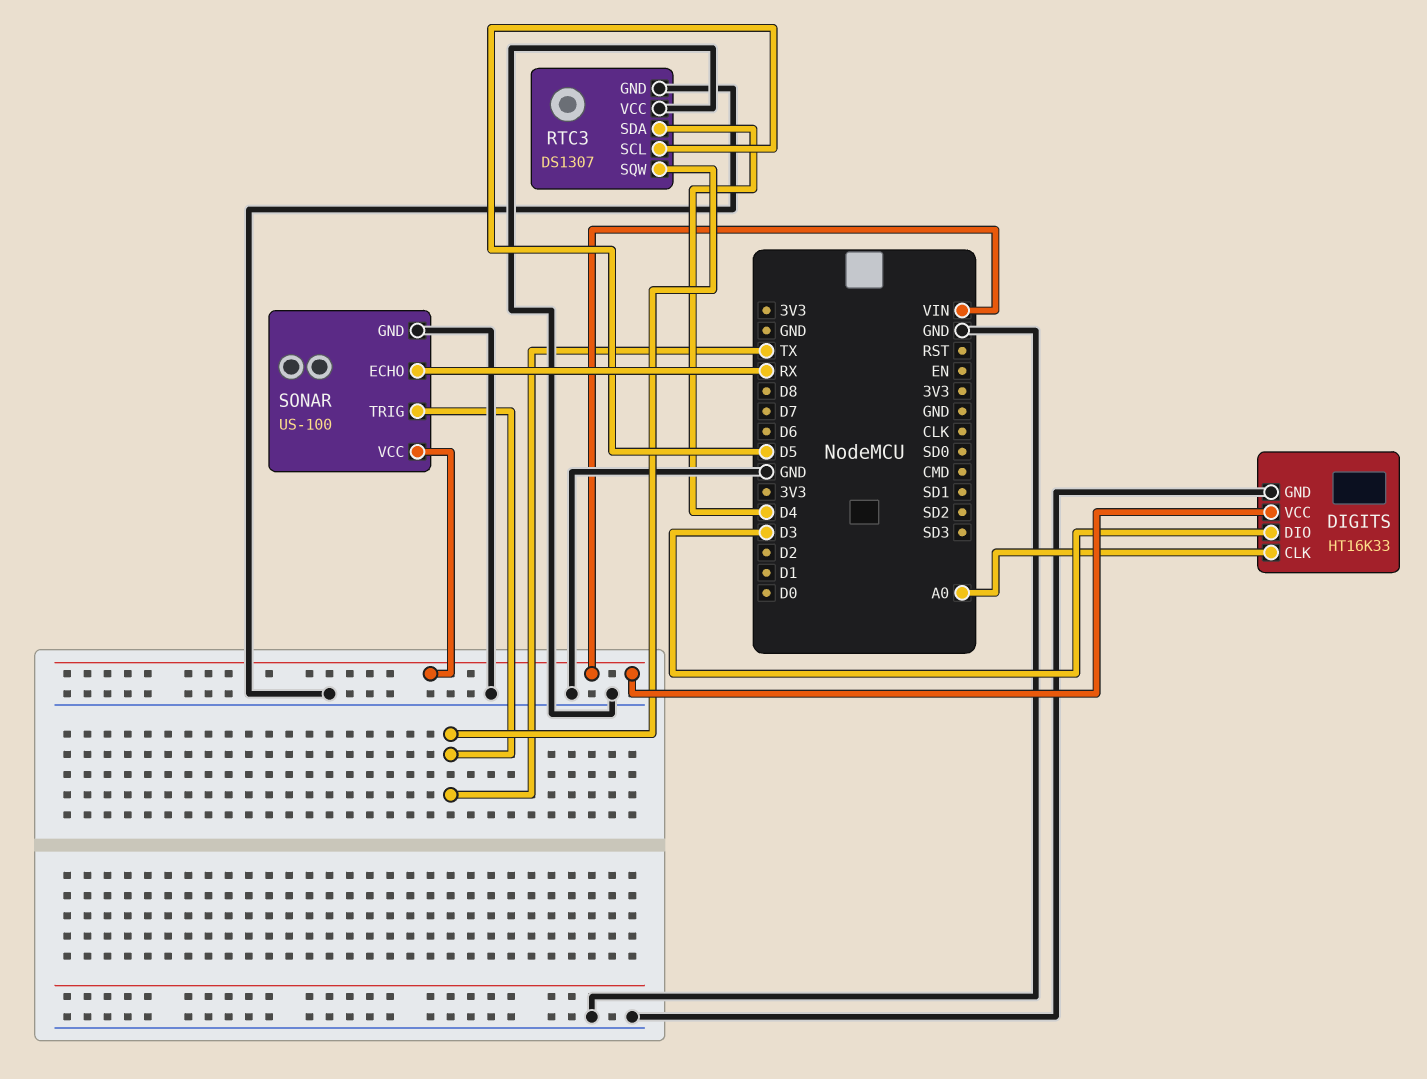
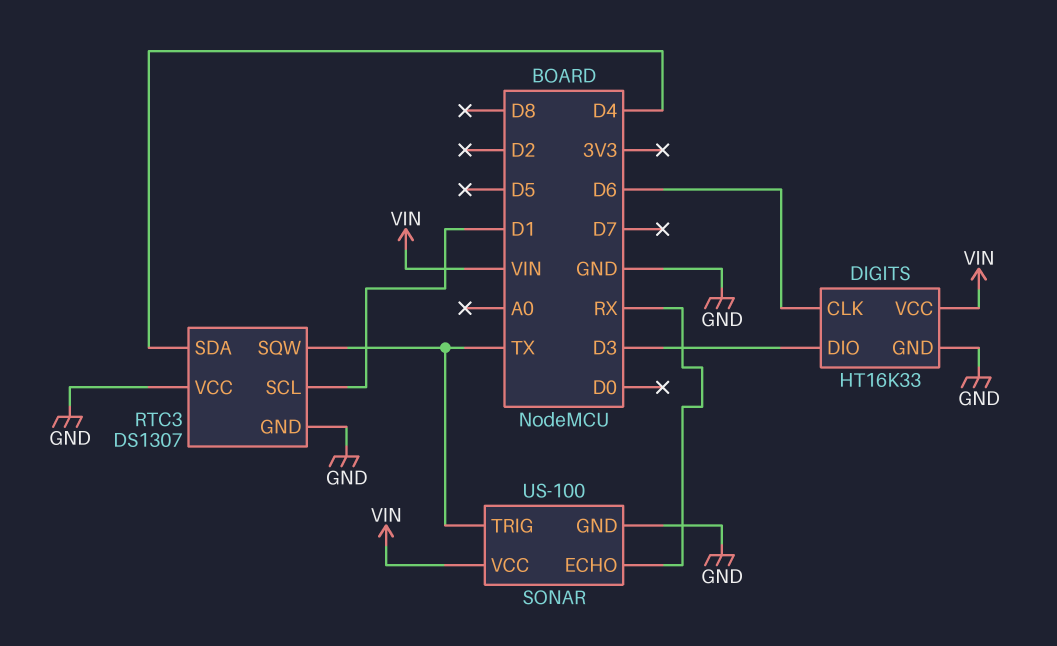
DIGITS pin CLK: A0 -> D6
RTC3 pin SCL: D5 -> D1

